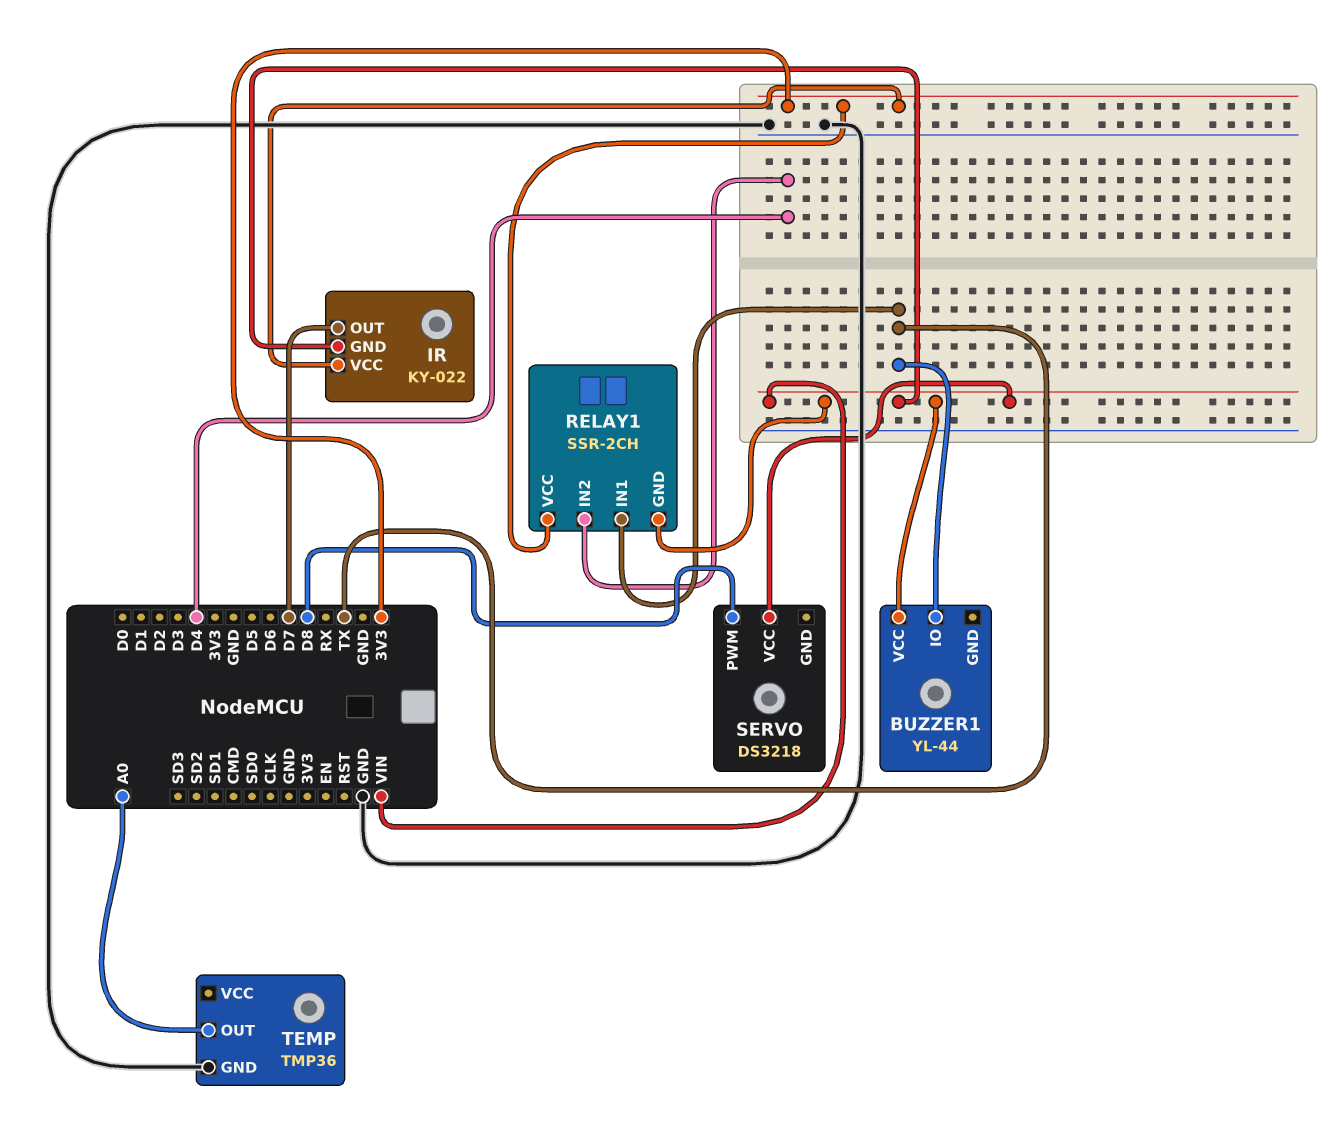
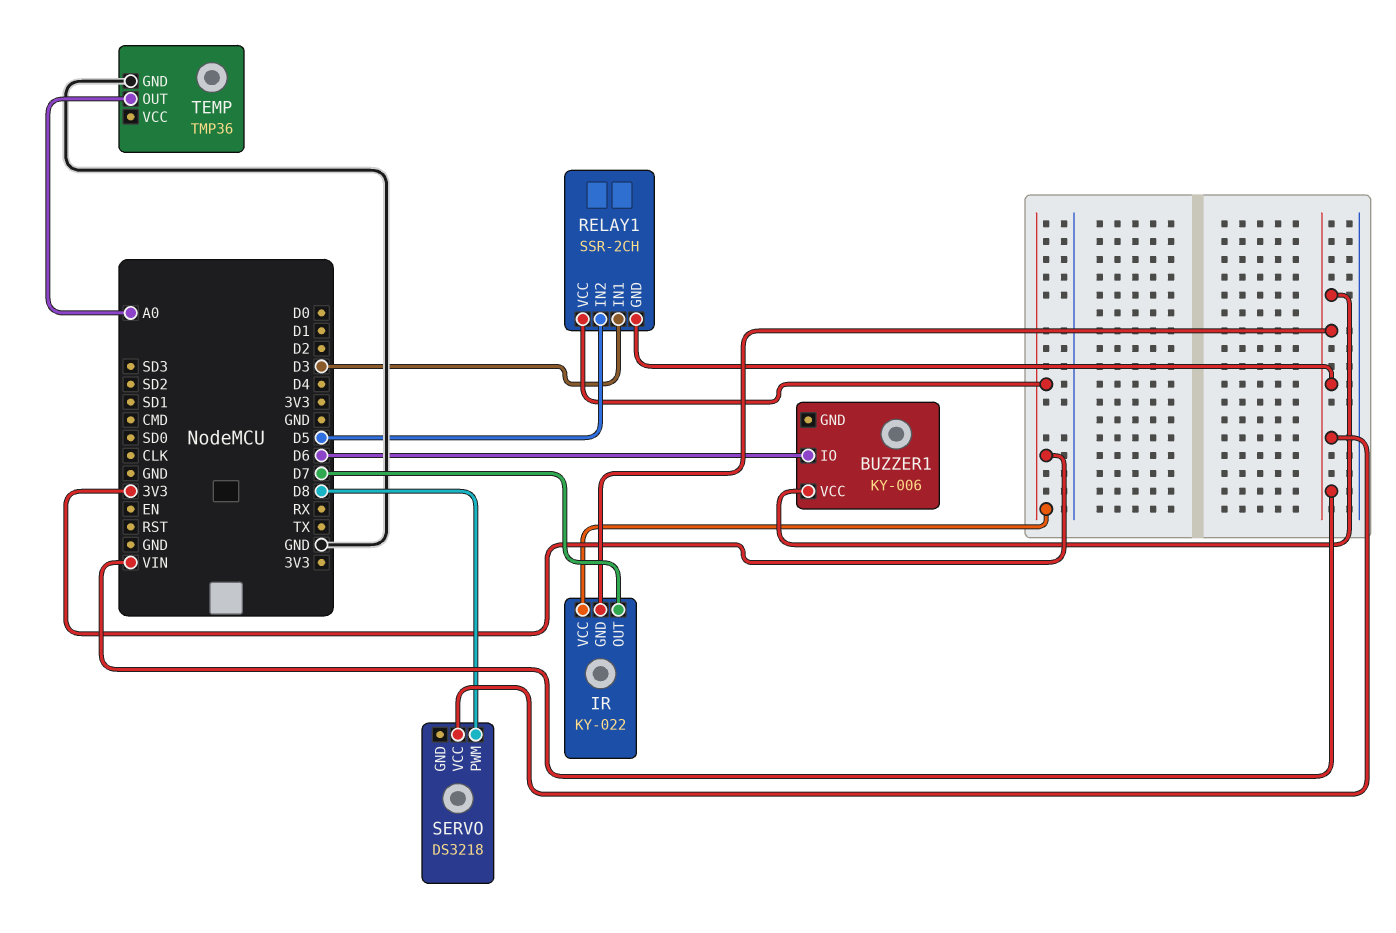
BUZZER1: YL-44 -> KY-006
BUZZER1 pin IO: TX -> D6
RELAY1 pin IN1: TX -> D3
RELAY1 pin IN2: D4 -> D5

